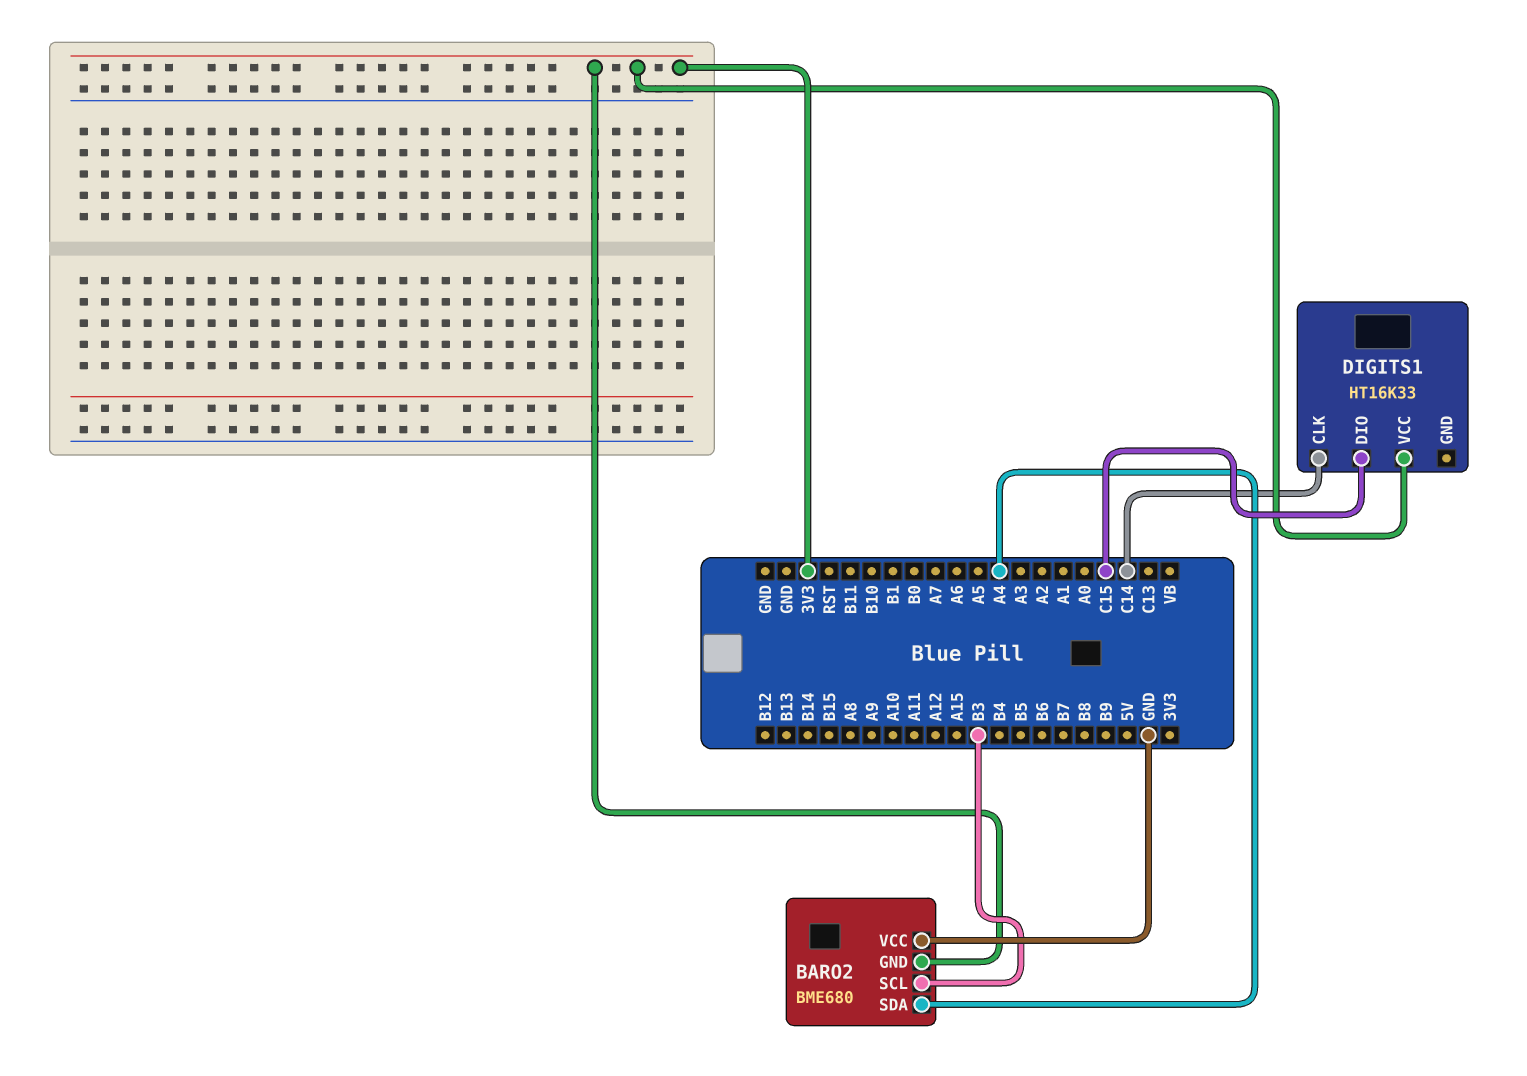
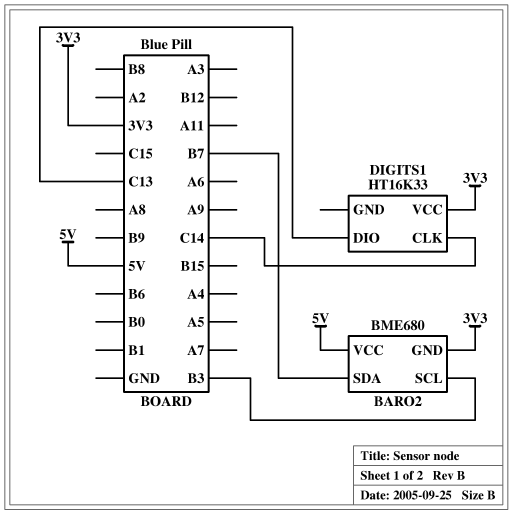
BARO2 pin SDA: A4 -> B7
BARO2 pin VCC: GND -> 5V
DIGITS1 pin DIO: C15 -> C13

